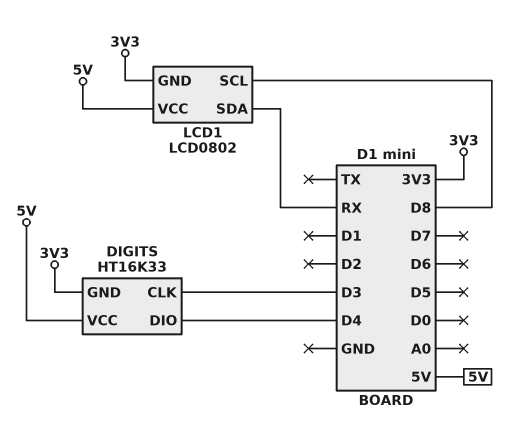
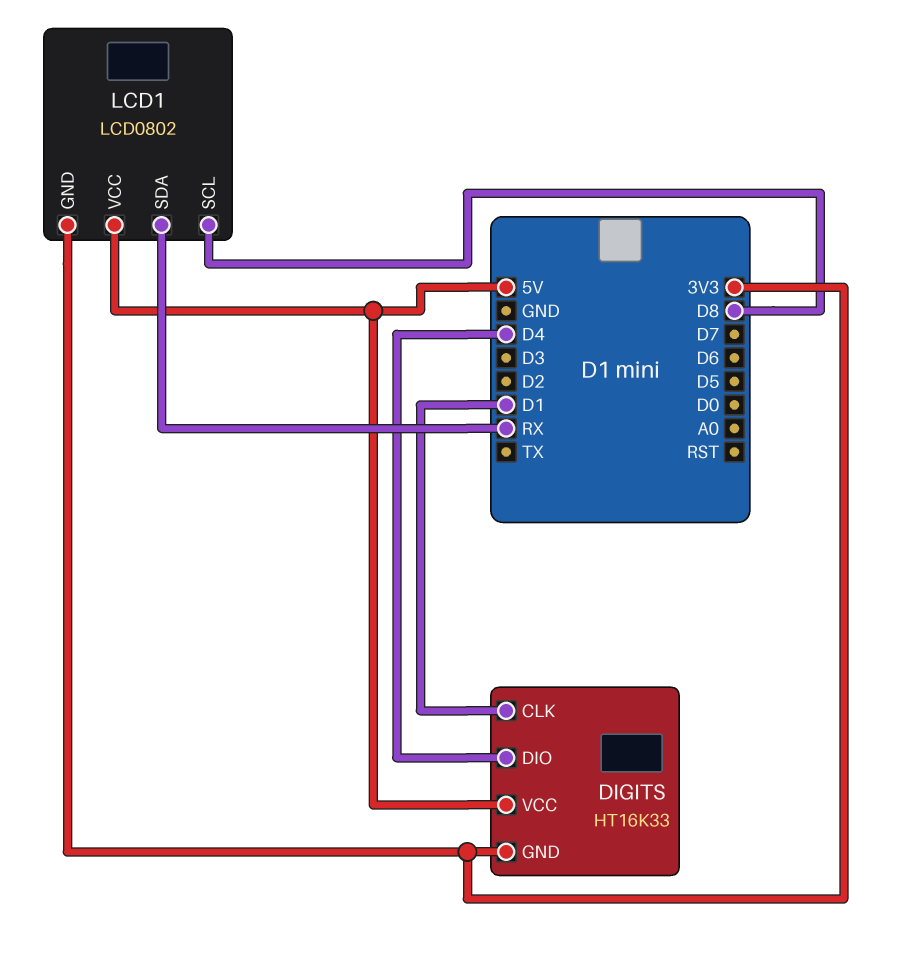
DIGITS pin CLK: D3 -> D1

